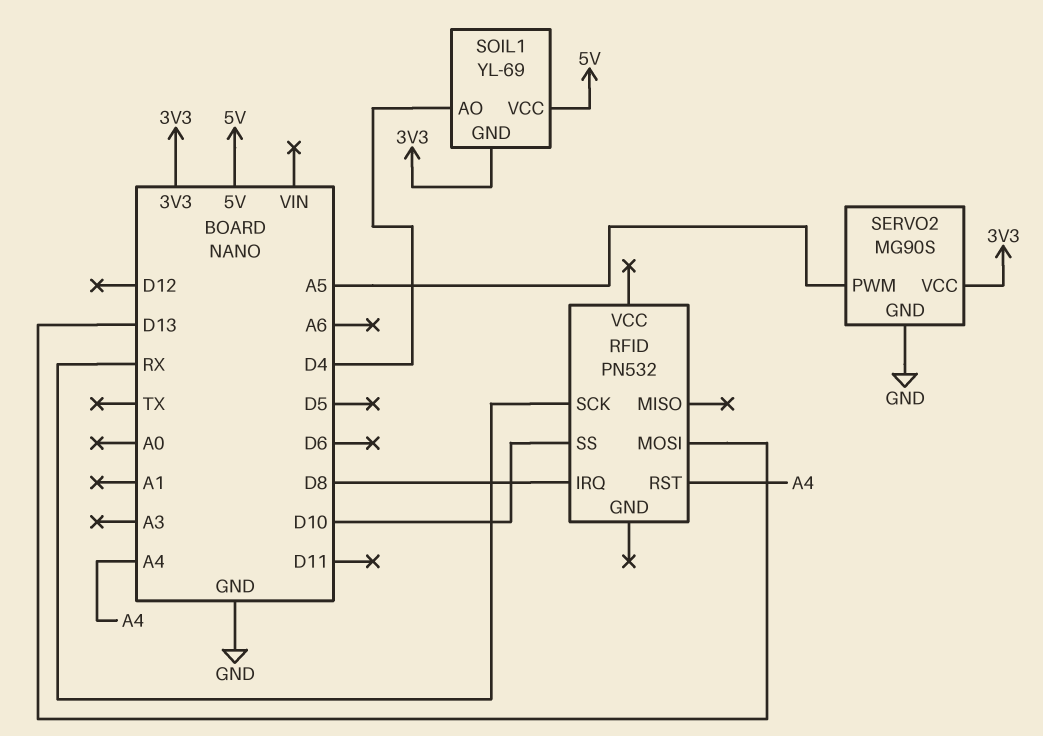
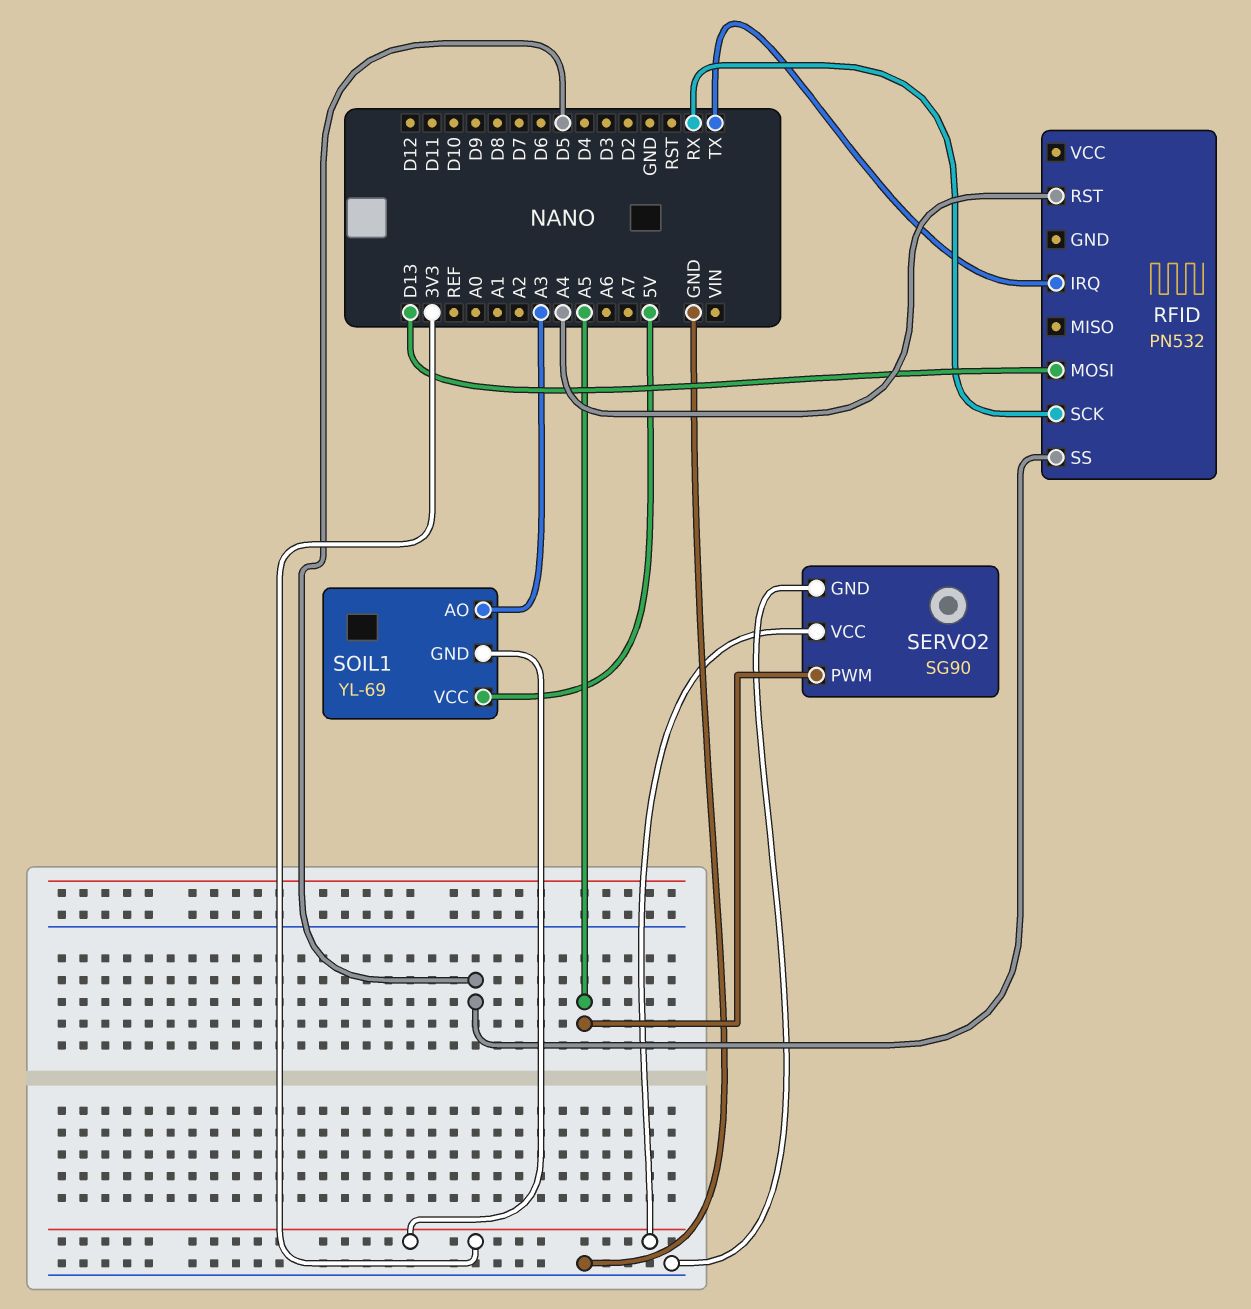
RFID pin IRQ: D8 -> TX
RFID pin SS: D10 -> D5
SERVO2: MG90S -> SG90
SOIL1 pin AO: D4 -> A3

